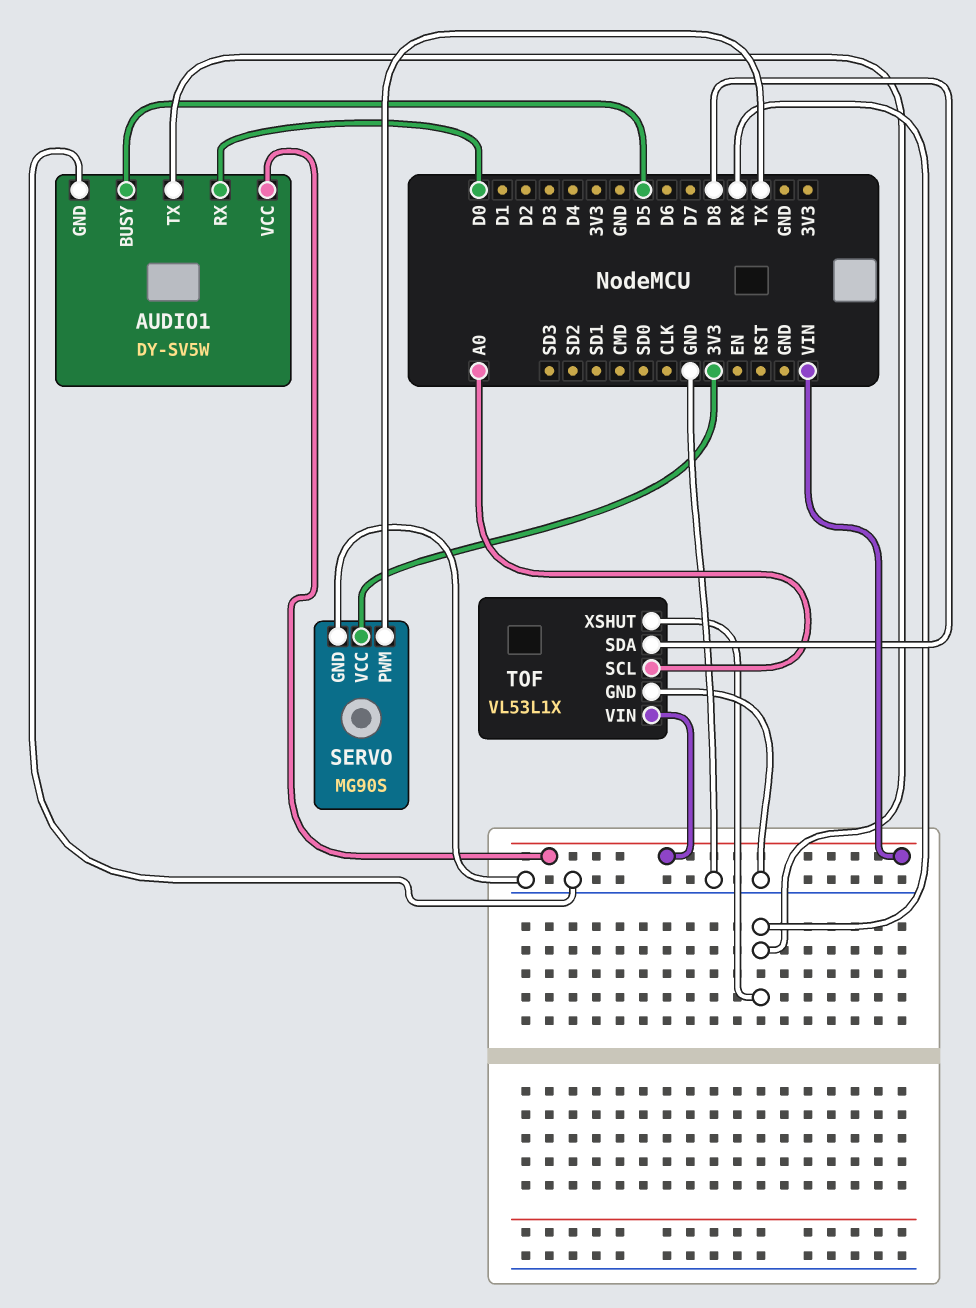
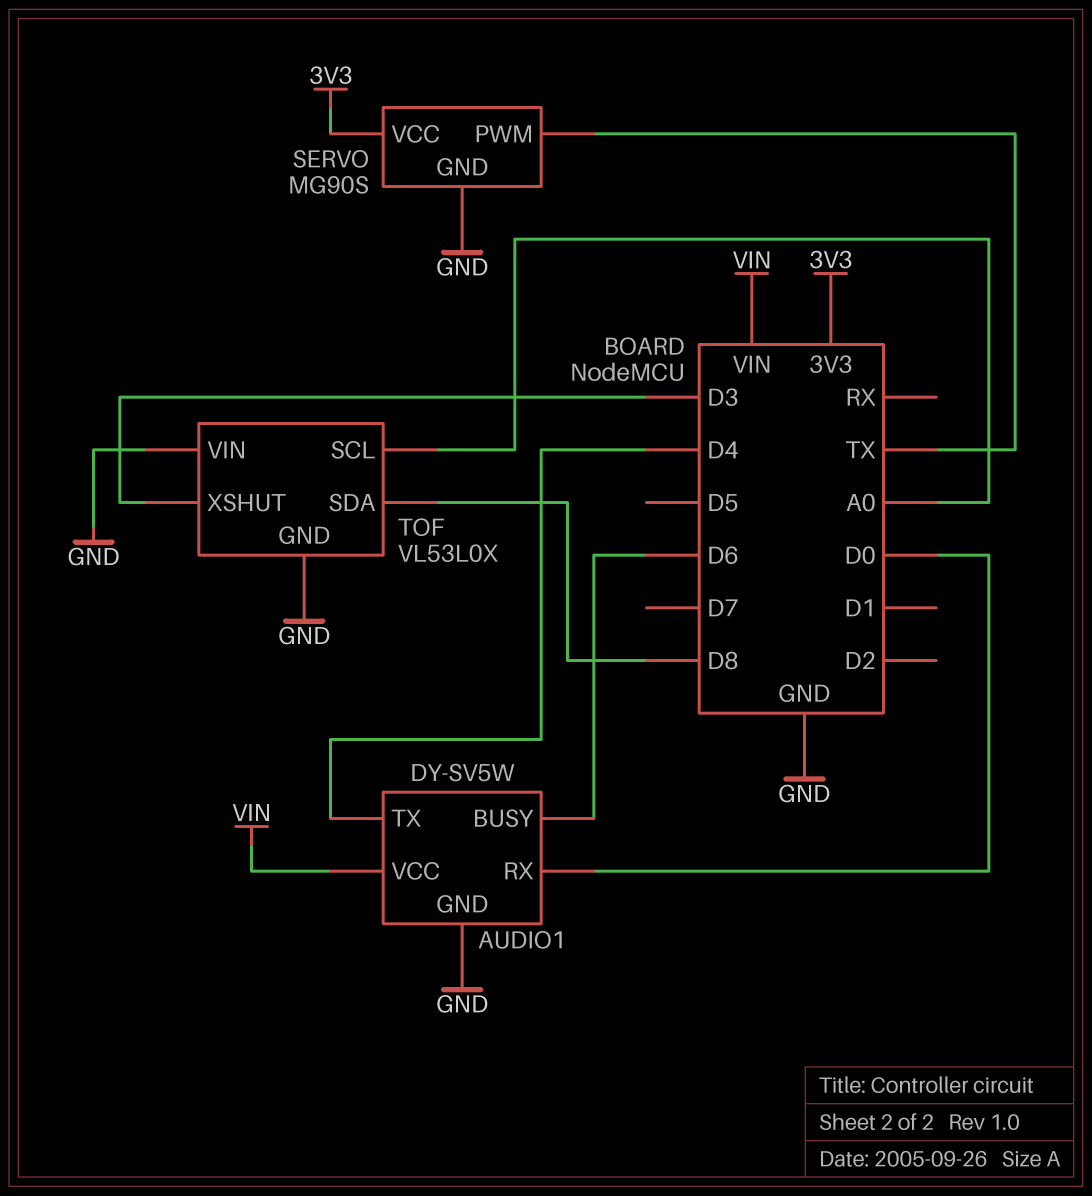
AUDIO1 pin BUSY: D5 -> D6
AUDIO1 pin TX: RX -> D4
TOF: VL53L1X -> VL53L0X
TOF pin VIN: VIN -> GND
TOF pin XSHUT: RX -> D3

